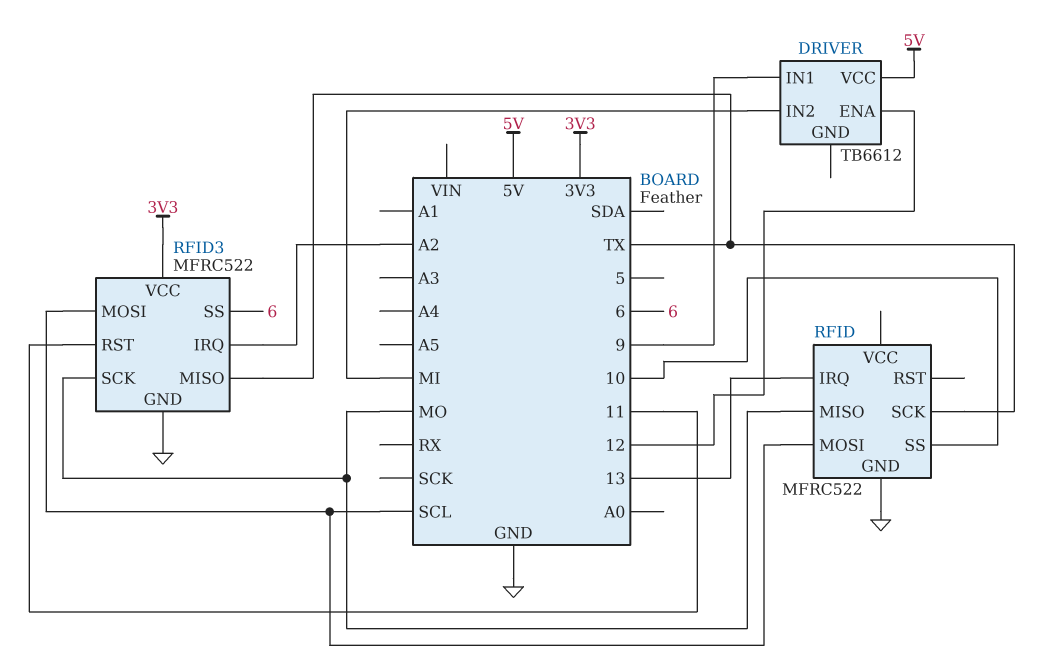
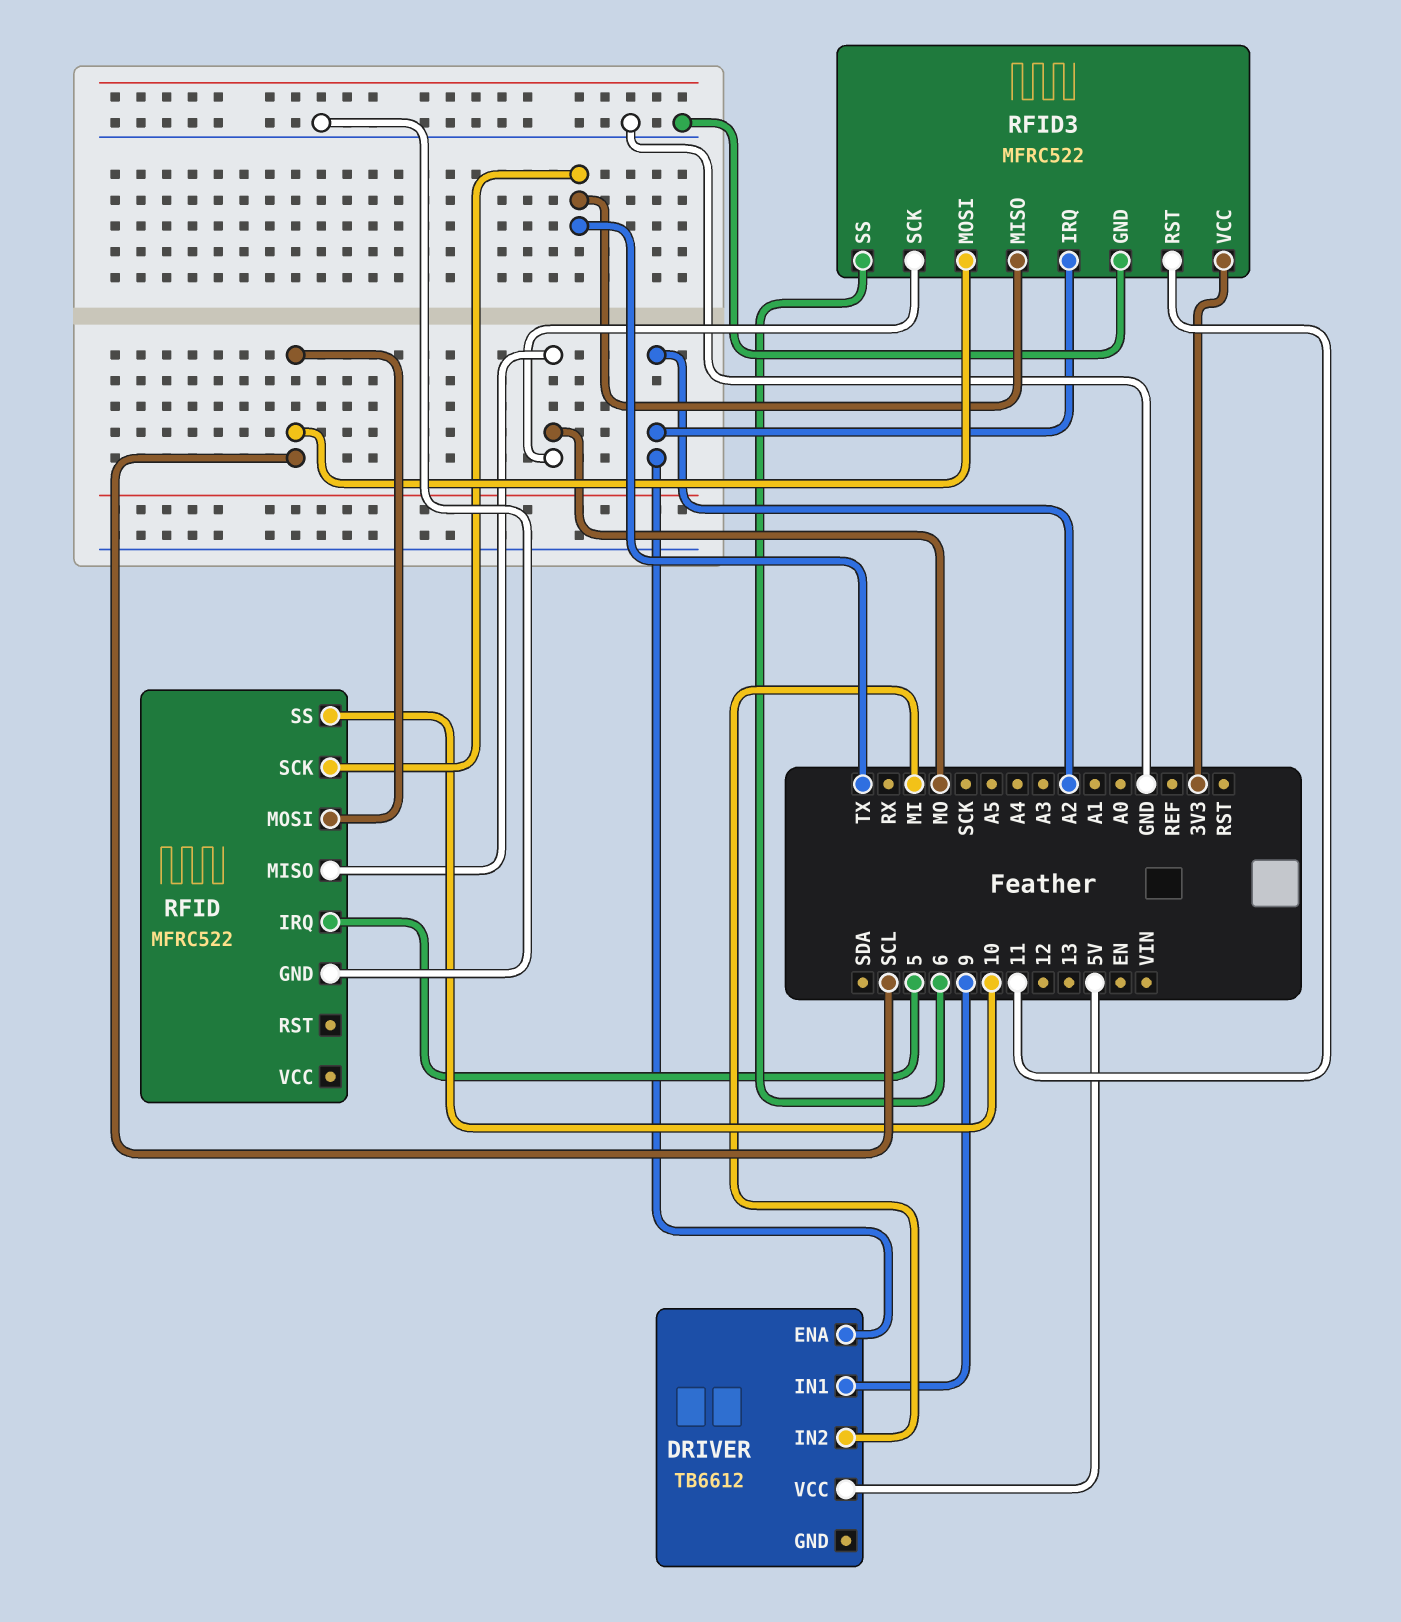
DRIVER pin ENA: 12 -> A2
RFID pin IRQ: 13 -> 5

